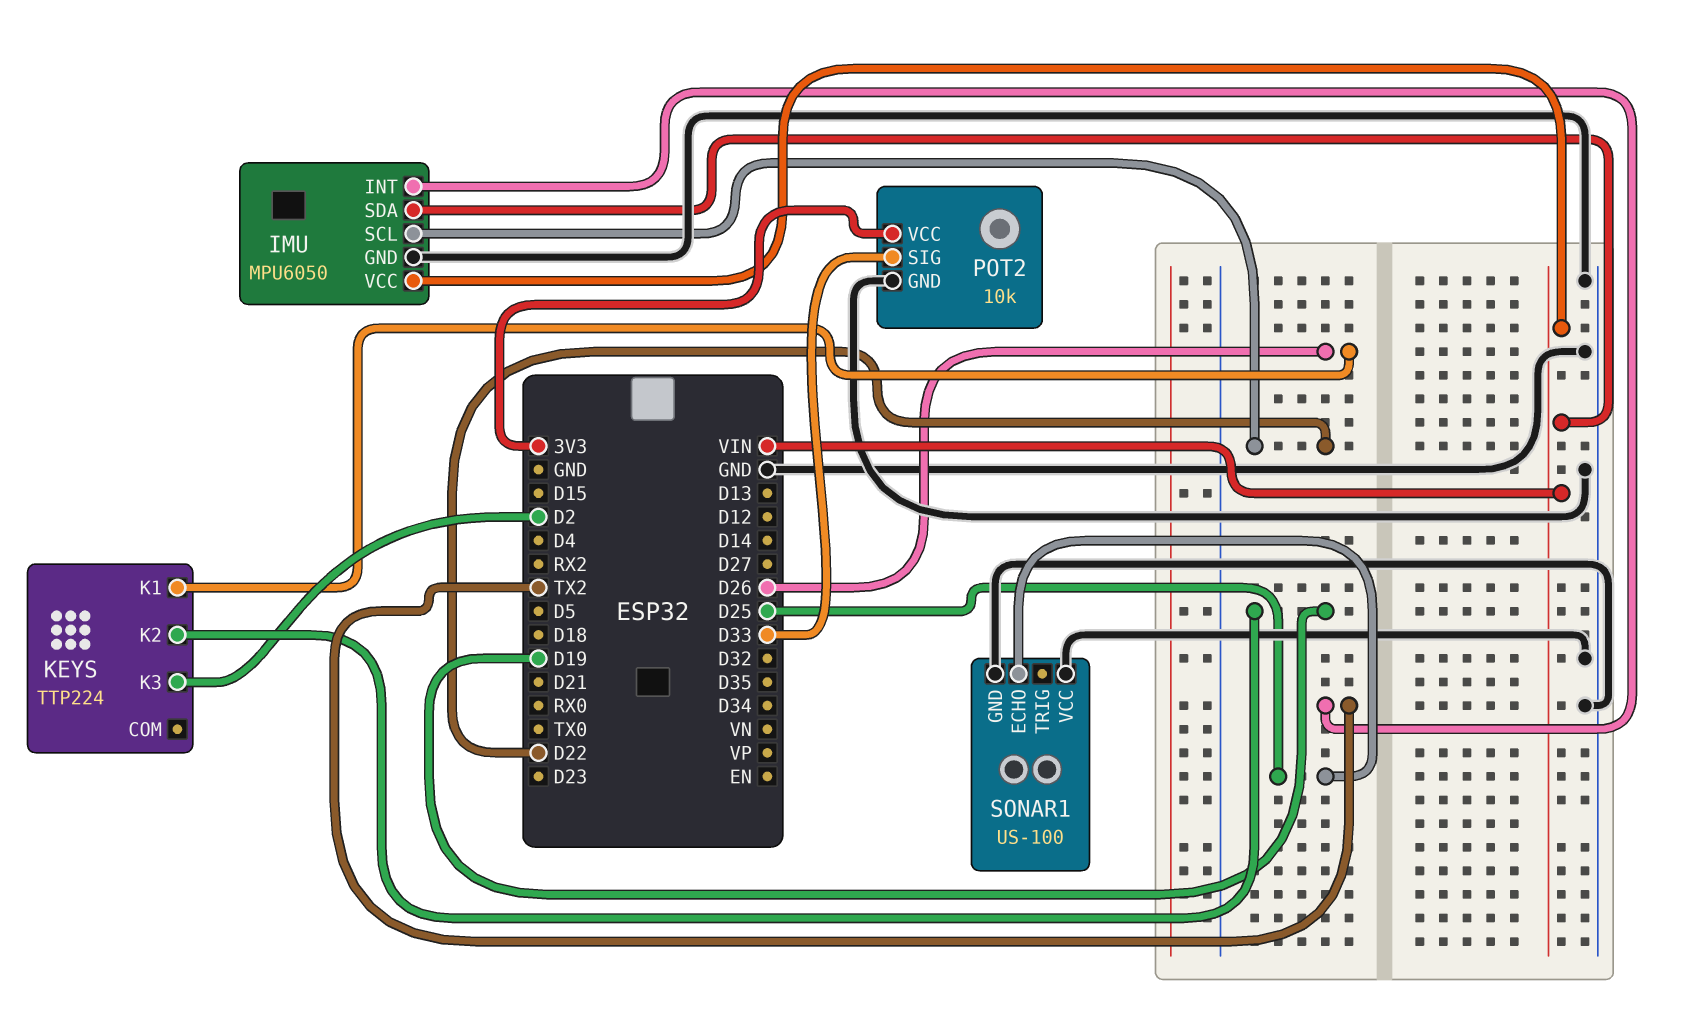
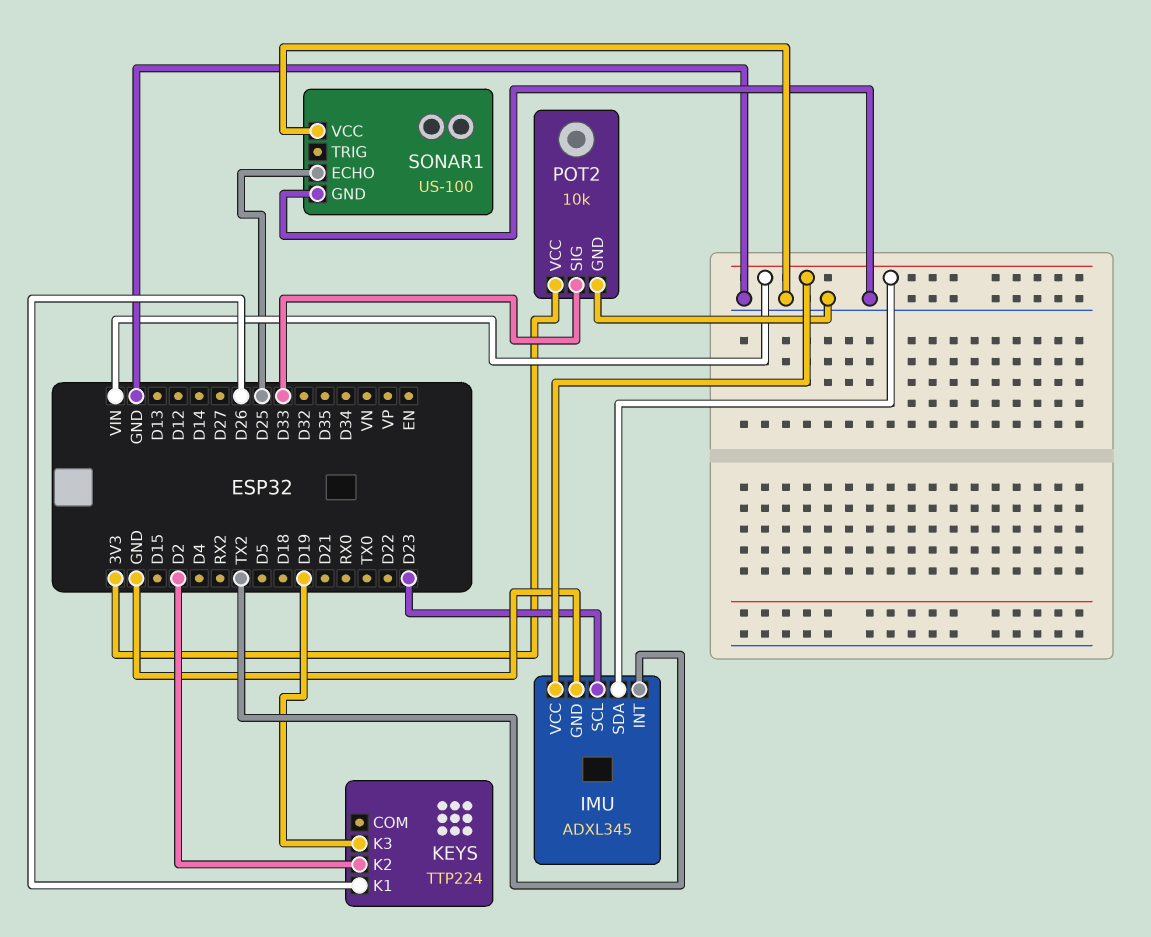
IMU: MPU6050 -> ADXL345
IMU pin SCL: D22 -> D23
KEYS pin K2: D19 -> D2
KEYS pin K3: D2 -> D19

